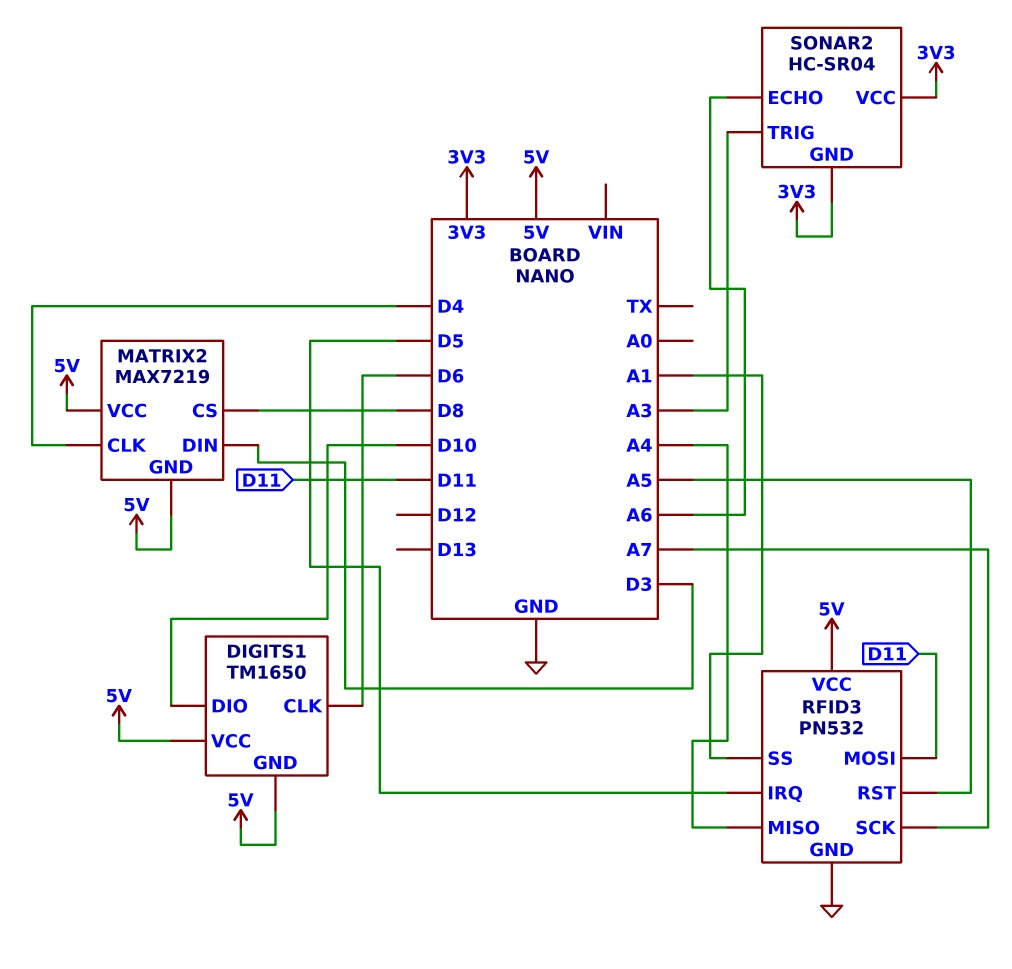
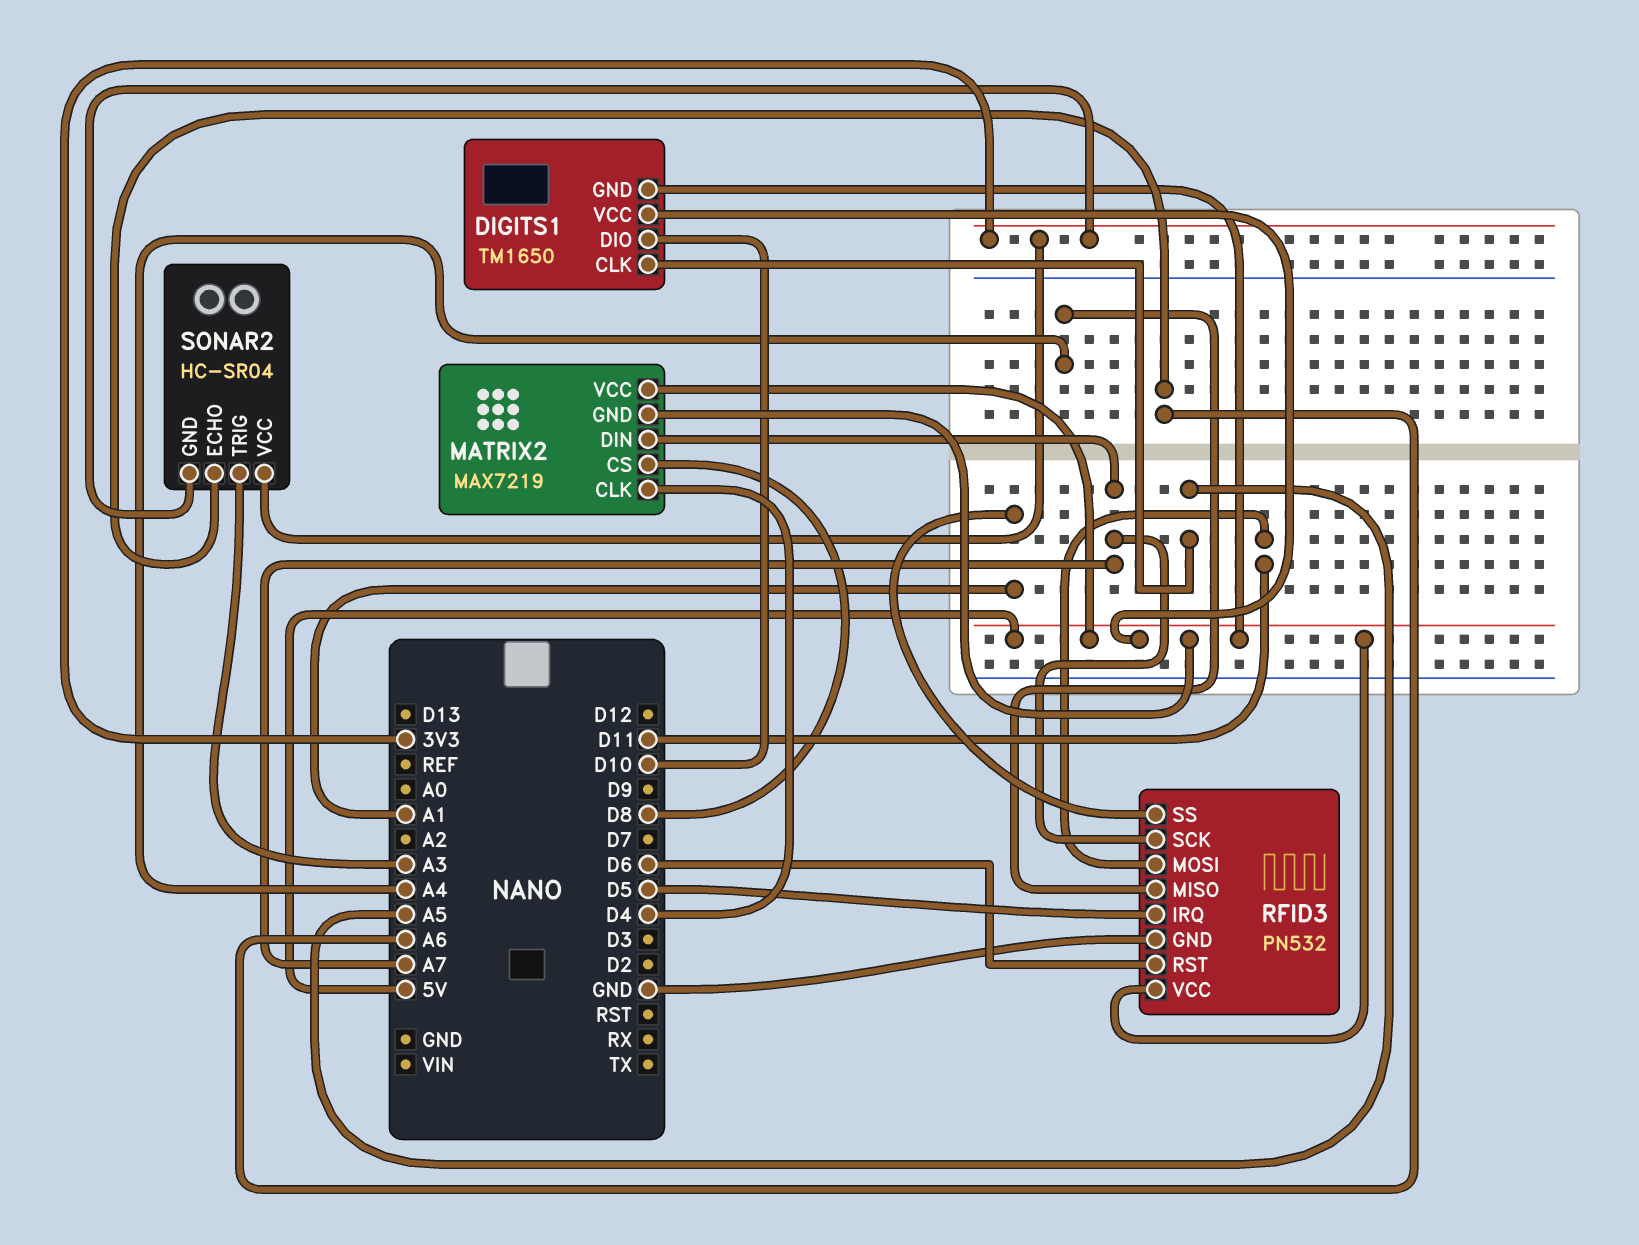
DIGITS1 pin CLK: D6 -> A5
MATRIX2 pin DIN: D3 -> A7
RFID3 pin RST: A5 -> D6

